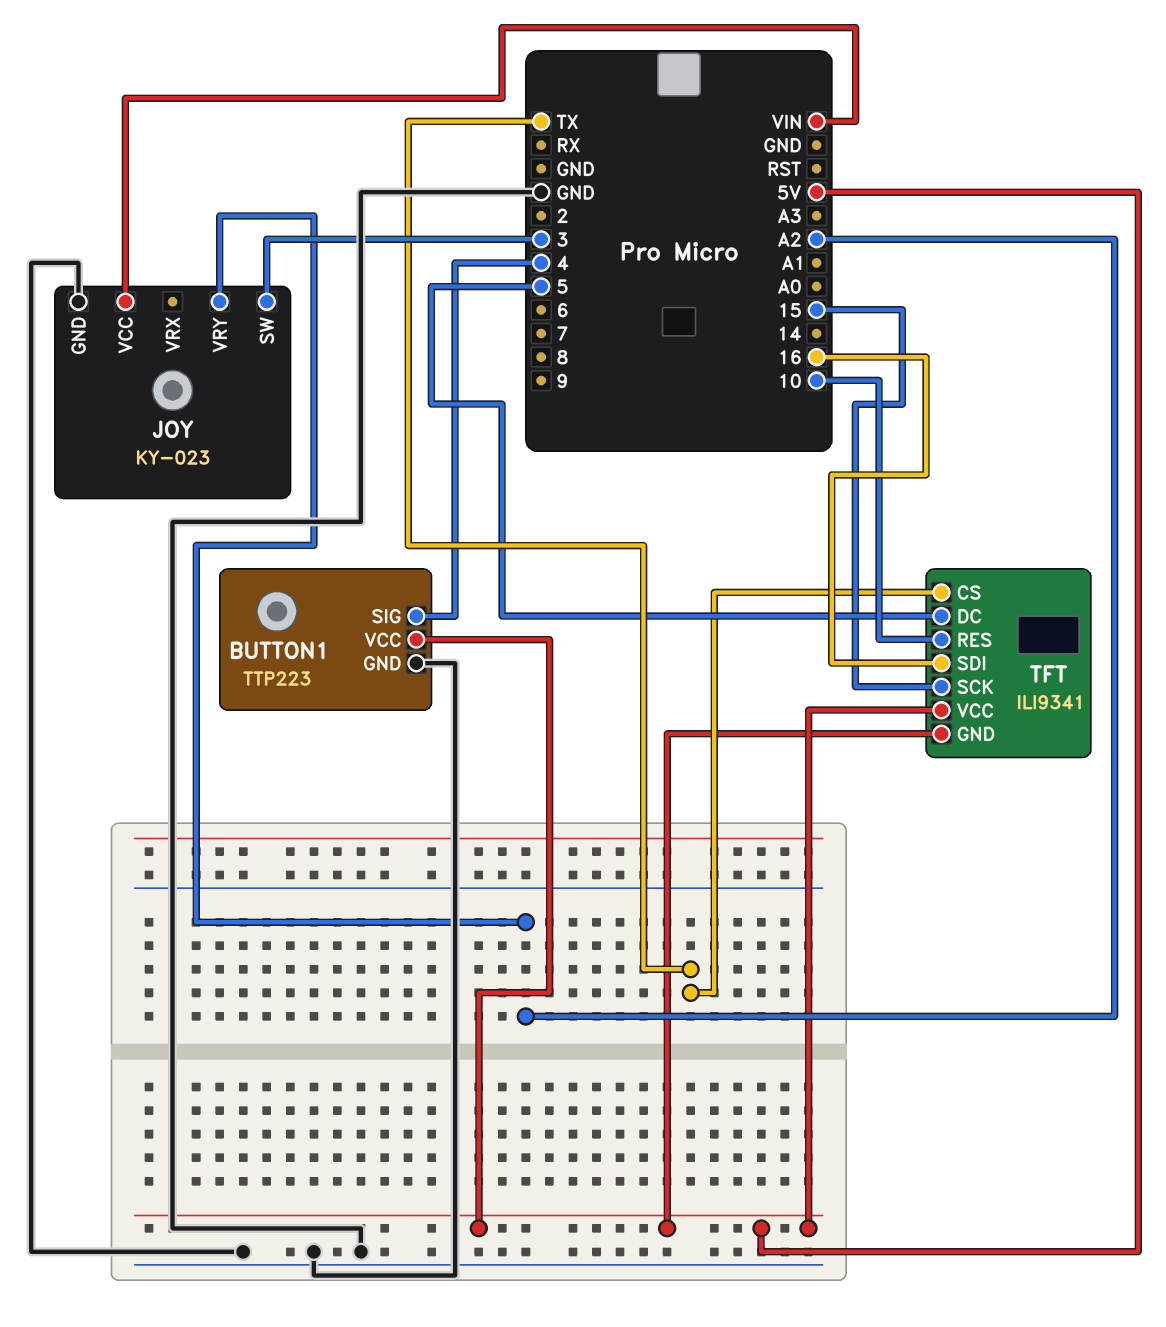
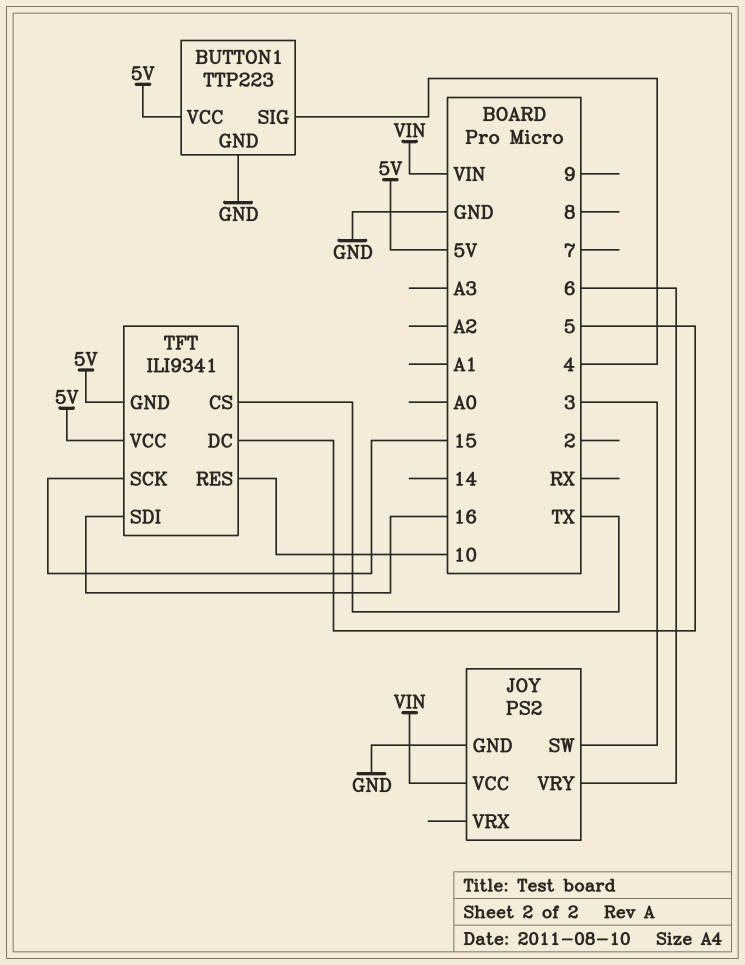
JOY: KY-023 -> PS2
JOY pin VRY: A2 -> 6

